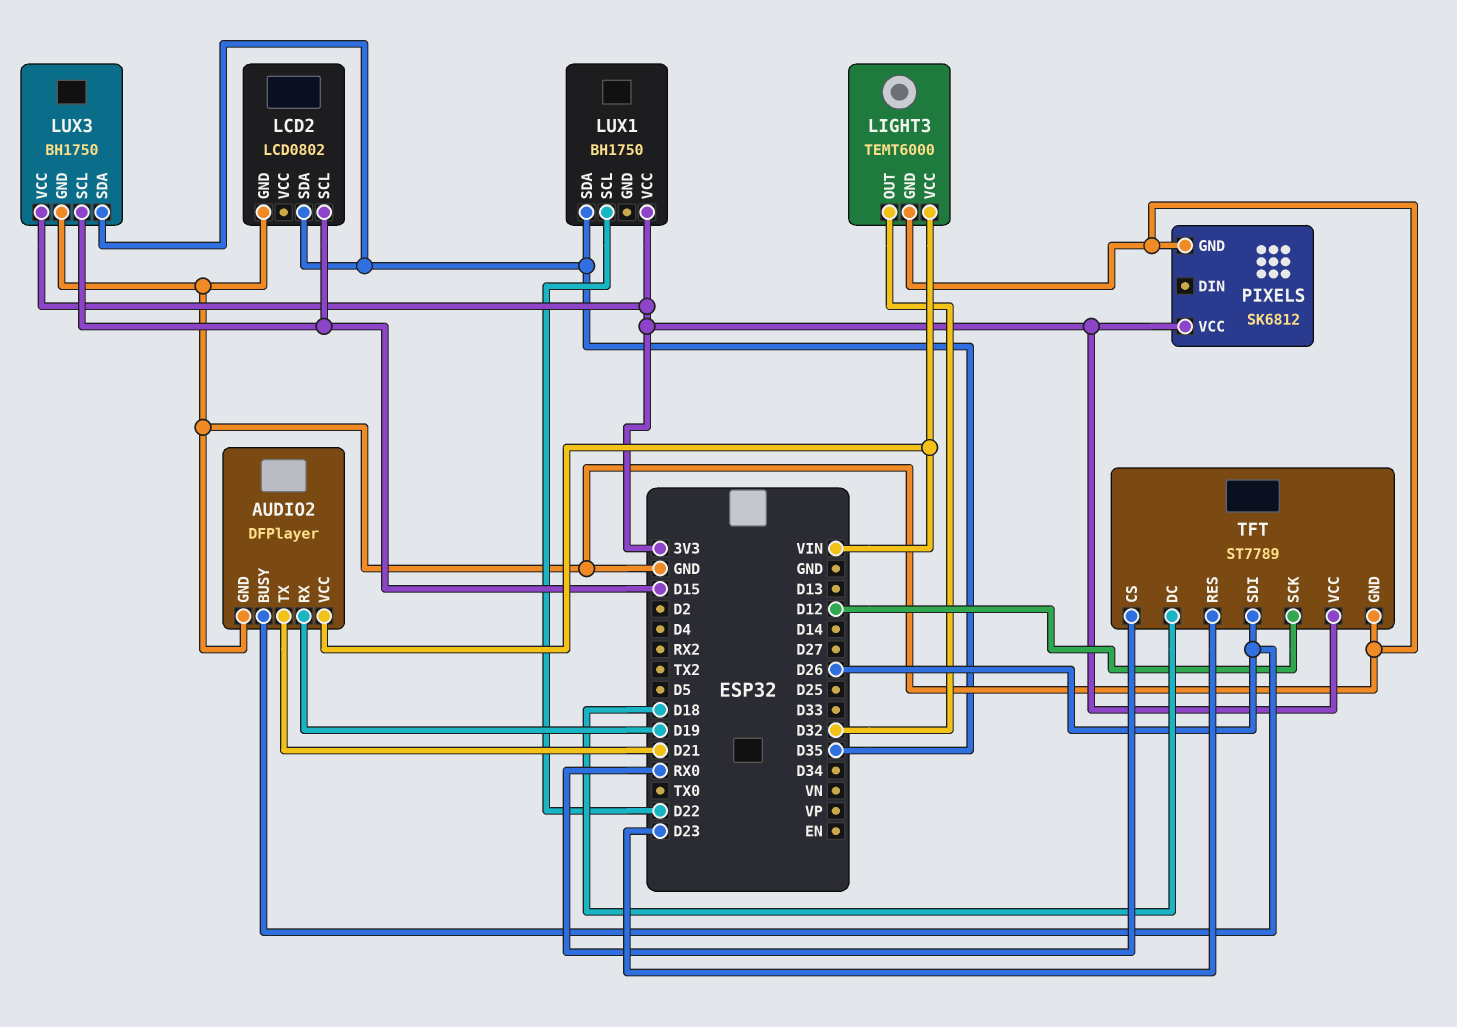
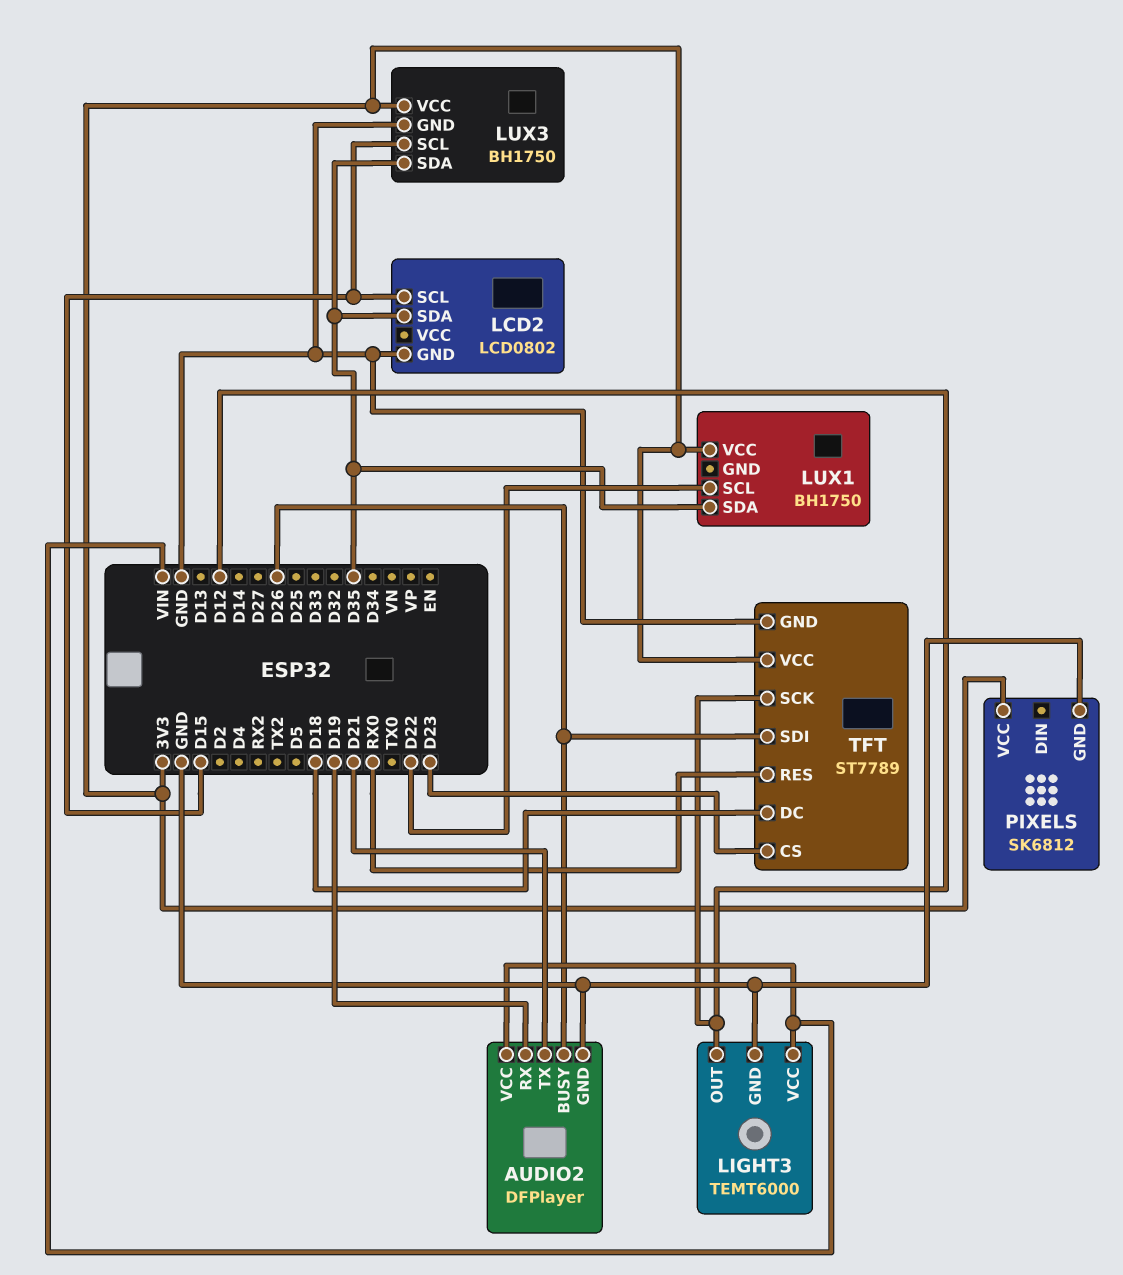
LIGHT3 pin OUT: D32 -> D12
TFT pin CS: RX0 -> D23
TFT pin RES: D23 -> RX0

